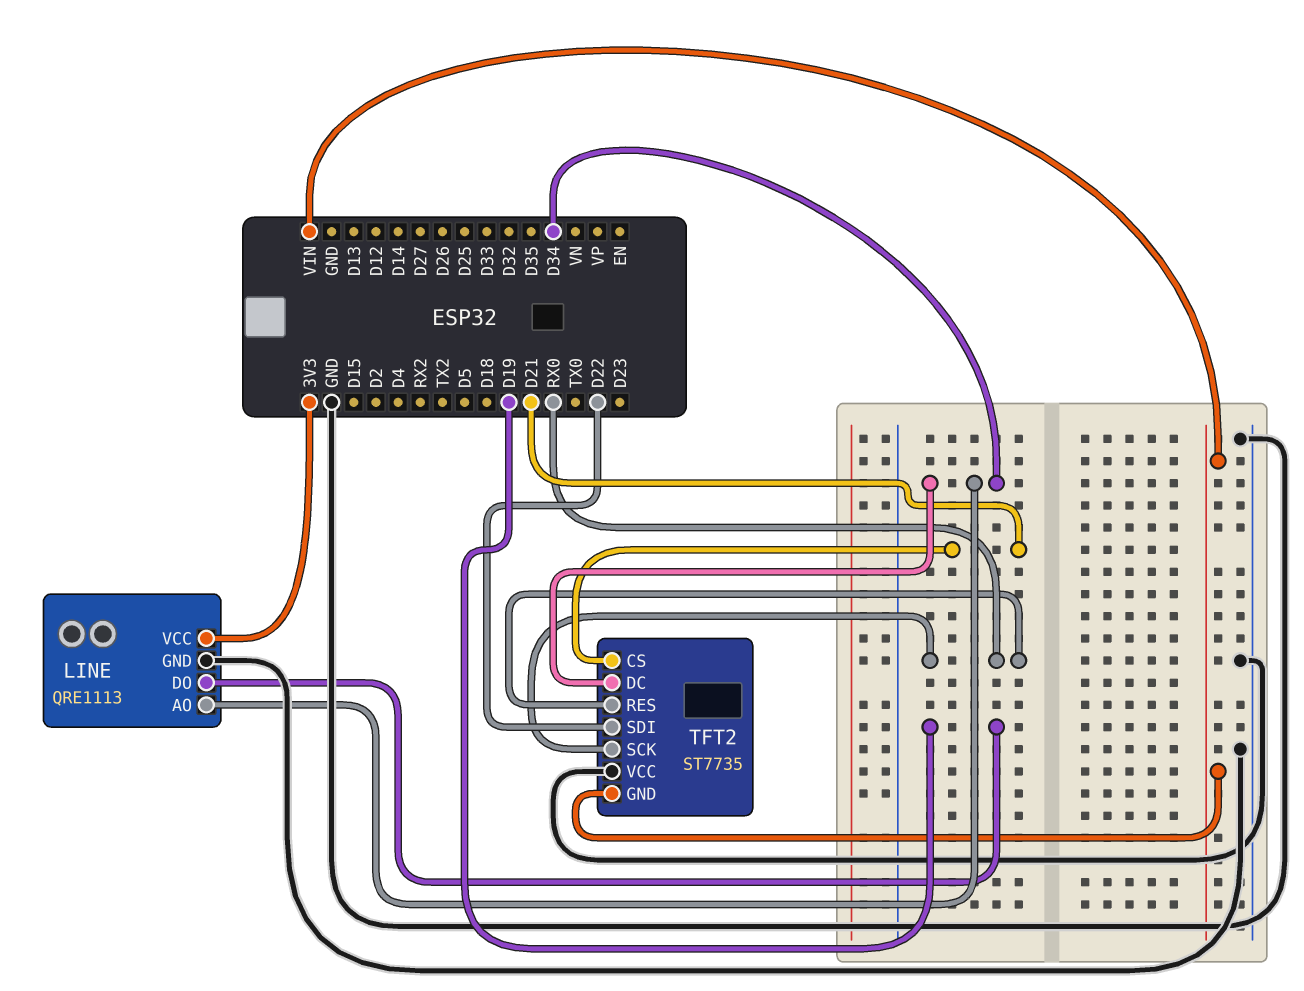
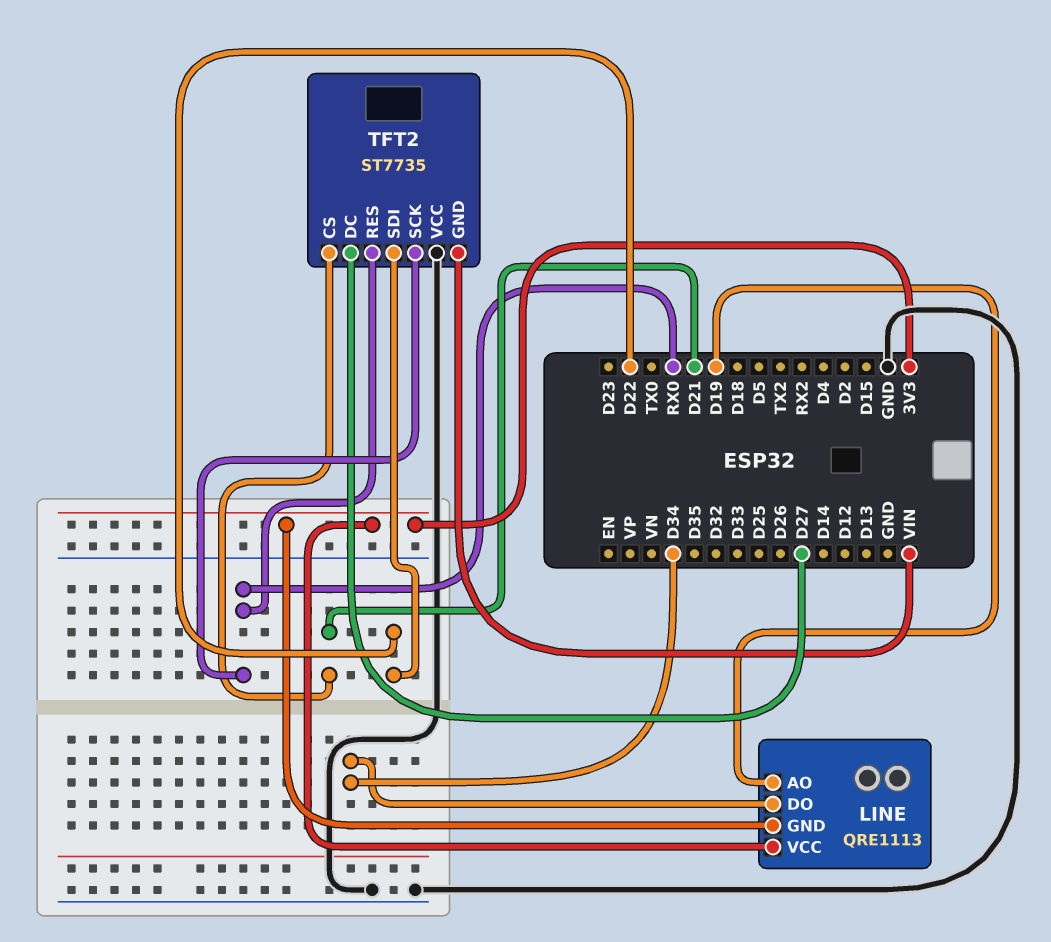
LINE pin AO: D34 -> D19
LINE pin DO: D19 -> D34
LINE pin GND: GND -> 3V3
TFT2 pin DC: D34 -> D27

